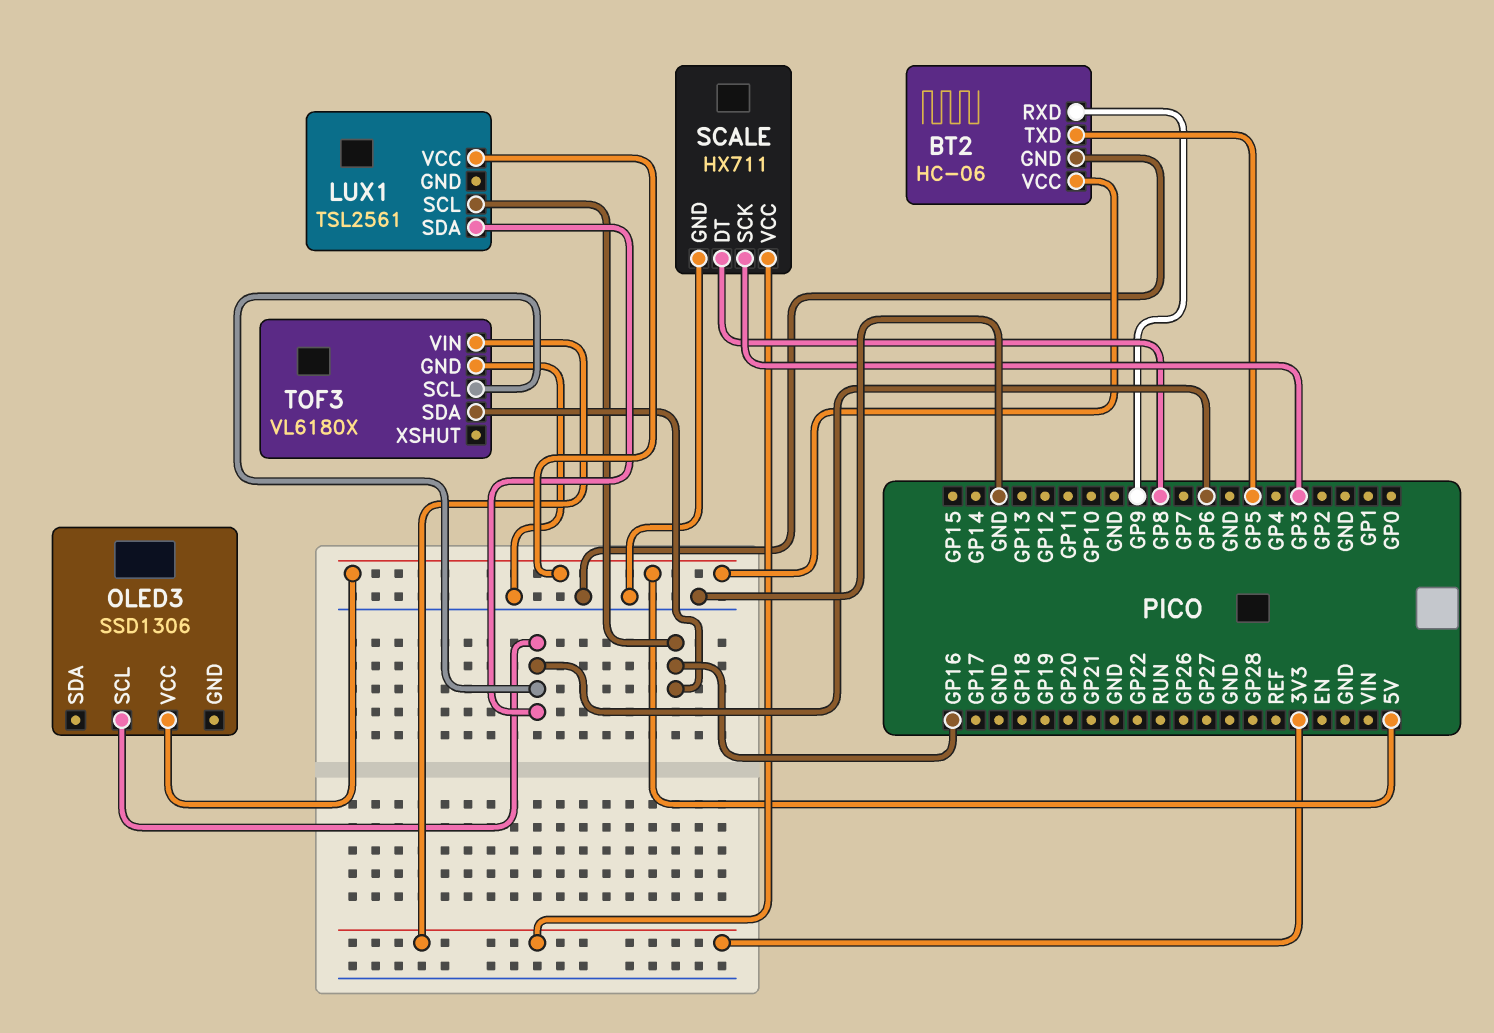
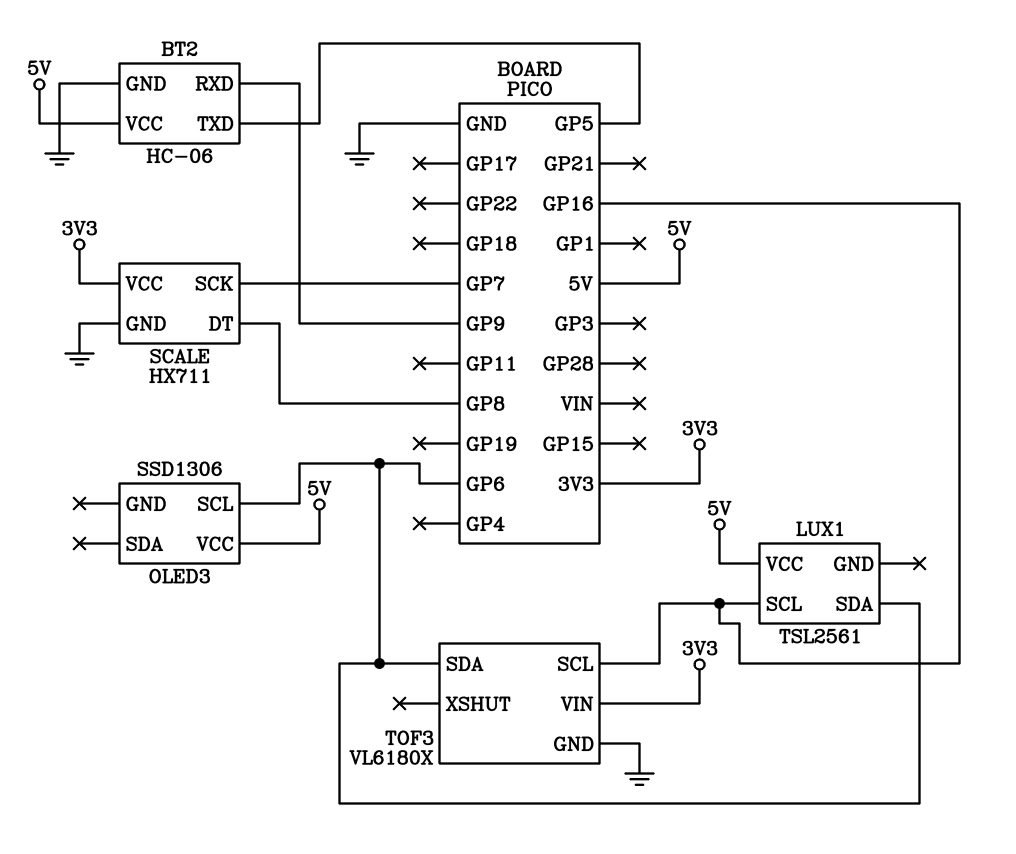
SCALE pin SCK: GP3 -> GP7
TOF3 pin SCL: GP6 -> GP16
TOF3 pin SDA: GP16 -> GP6

